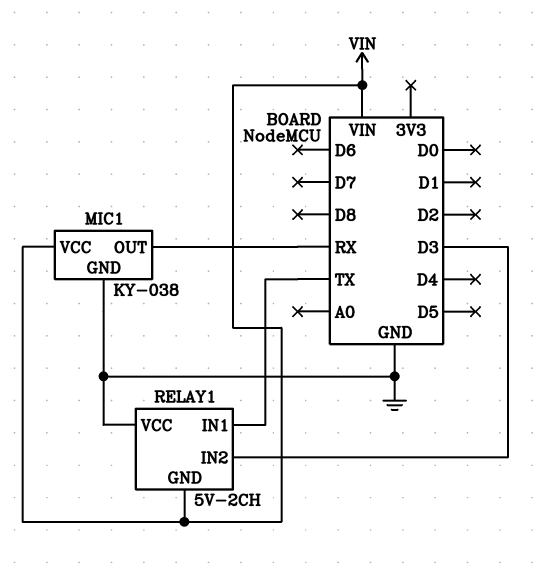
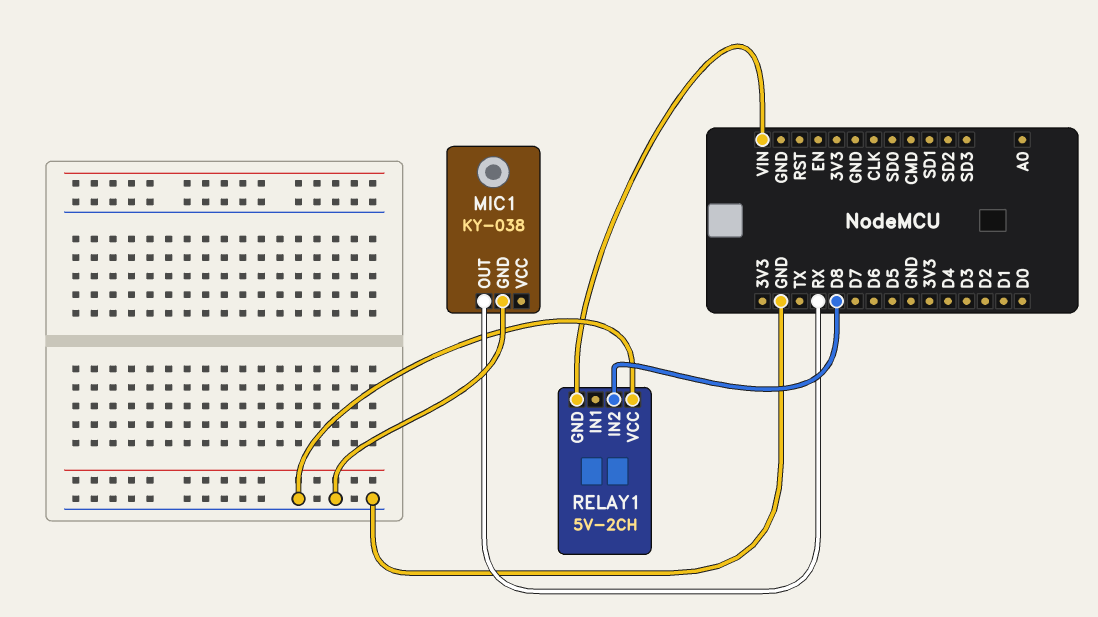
MIC1 pin VCC: VIN -> none
RELAY1 pin IN1: TX -> none
RELAY1 pin IN2: D3 -> D8

